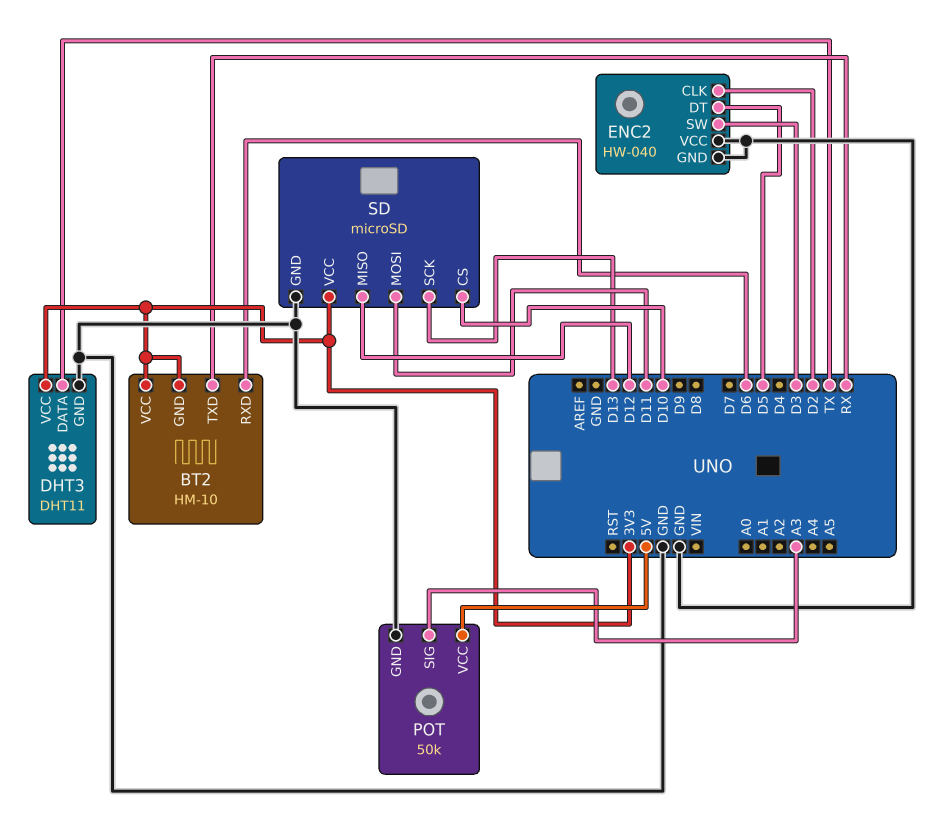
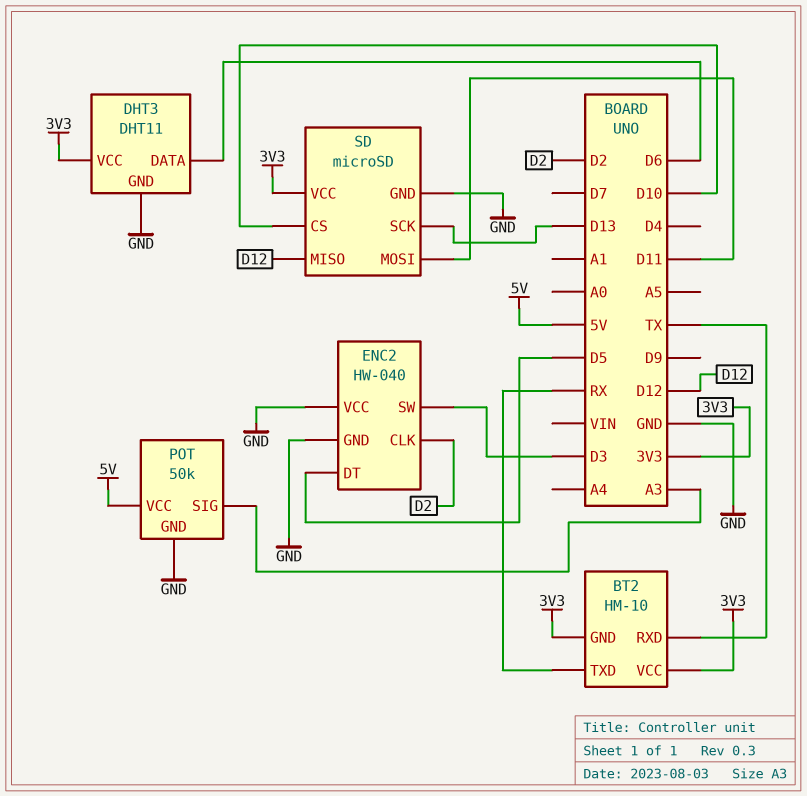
BT2 pin RXD: D6 -> TX
DHT3 pin DATA: TX -> D6

